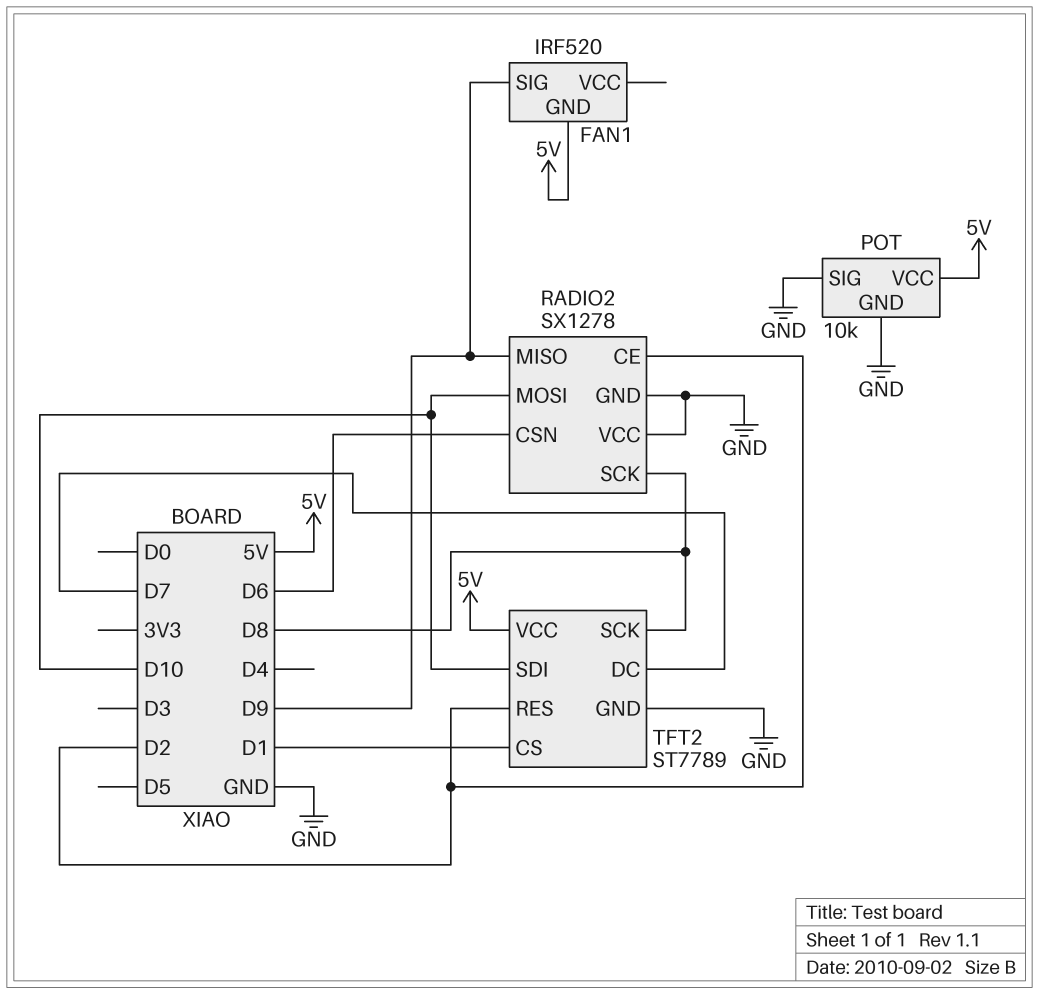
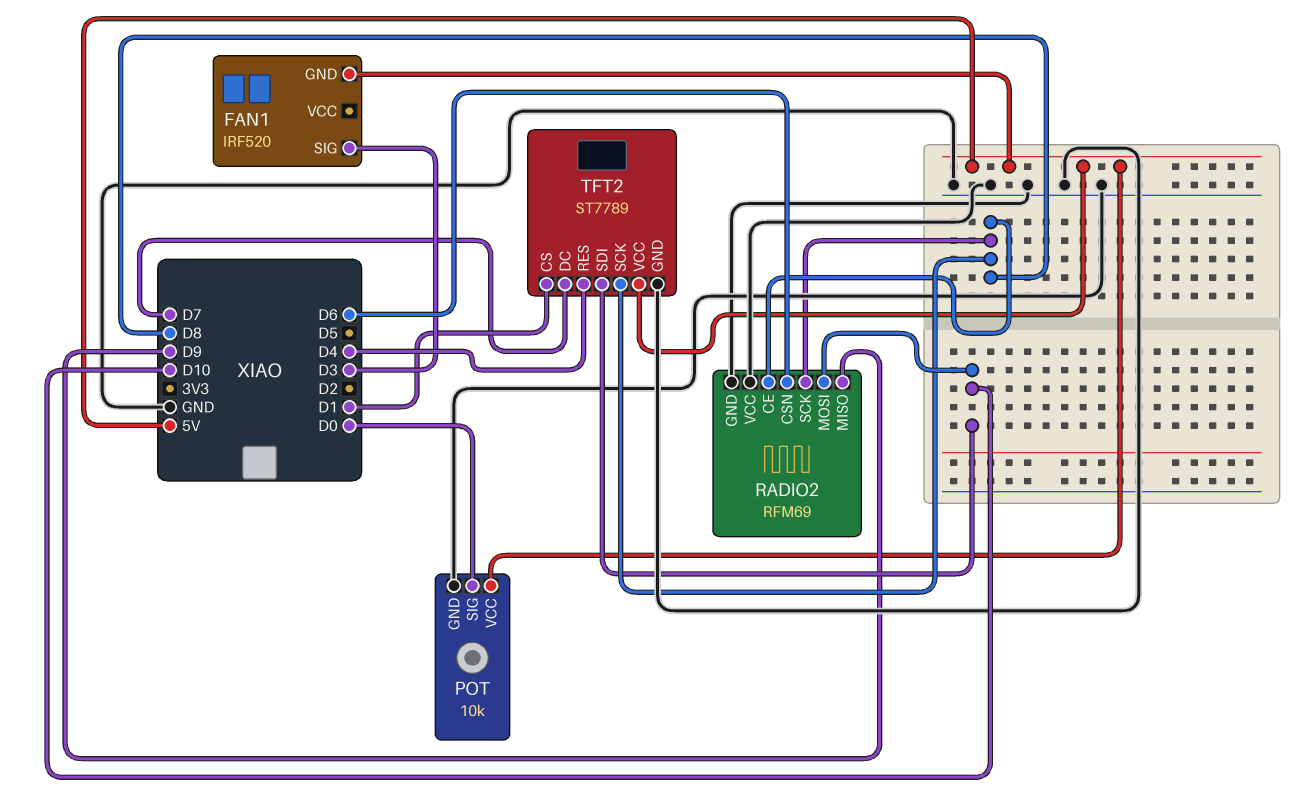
FAN1 pin SIG: D9 -> D3
POT pin SIG: GND -> D0
RADIO2: SX1278 -> RFM69
RADIO2 pin CE: D2 -> D8
TFT2 pin RES: D2 -> D4

